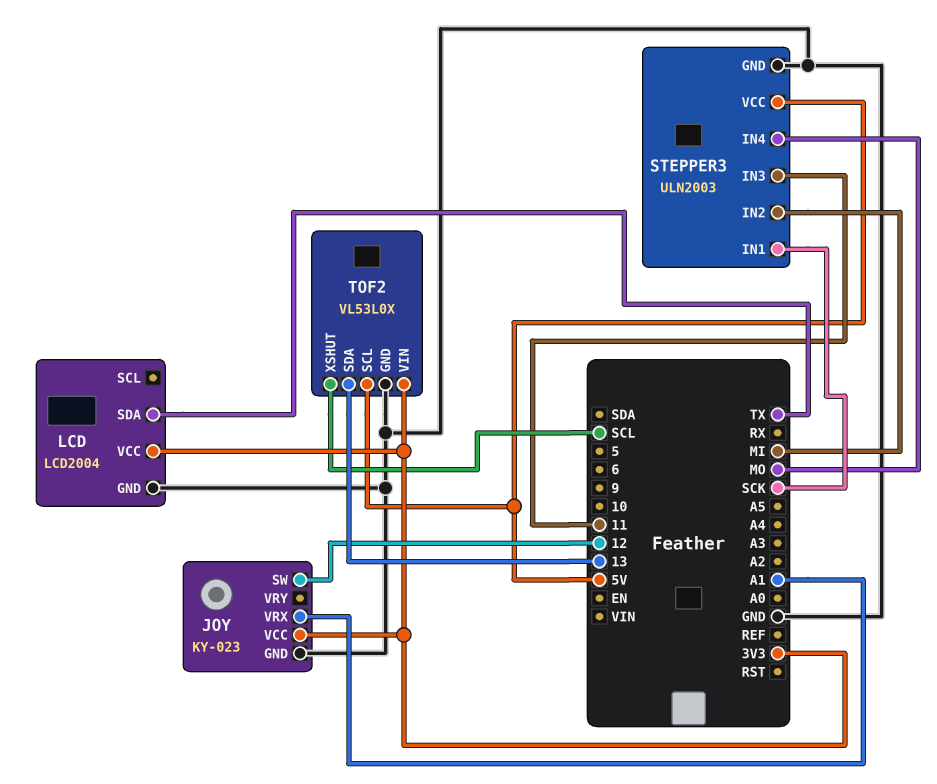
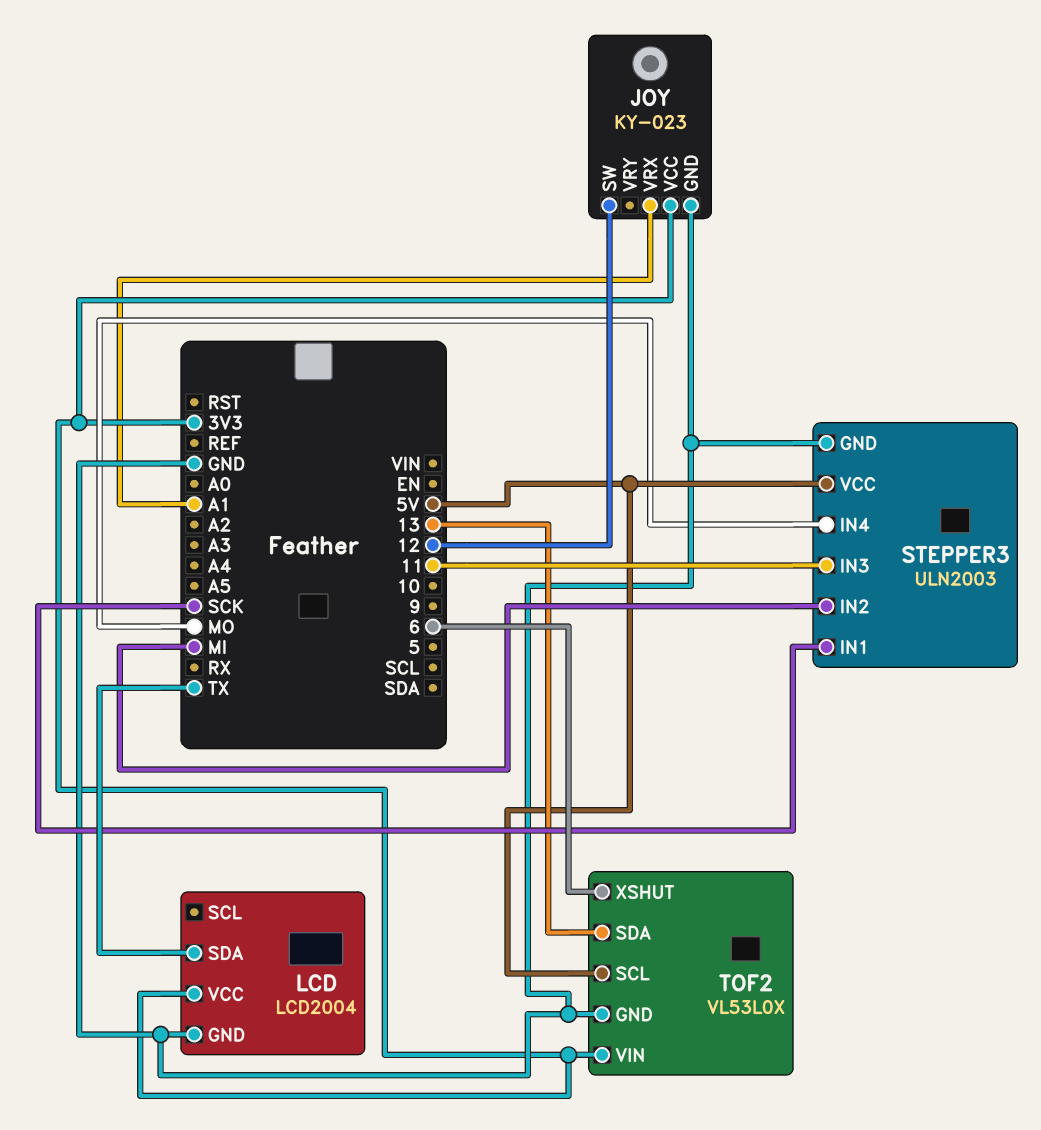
TOF2 pin XSHUT: SCL -> 6

